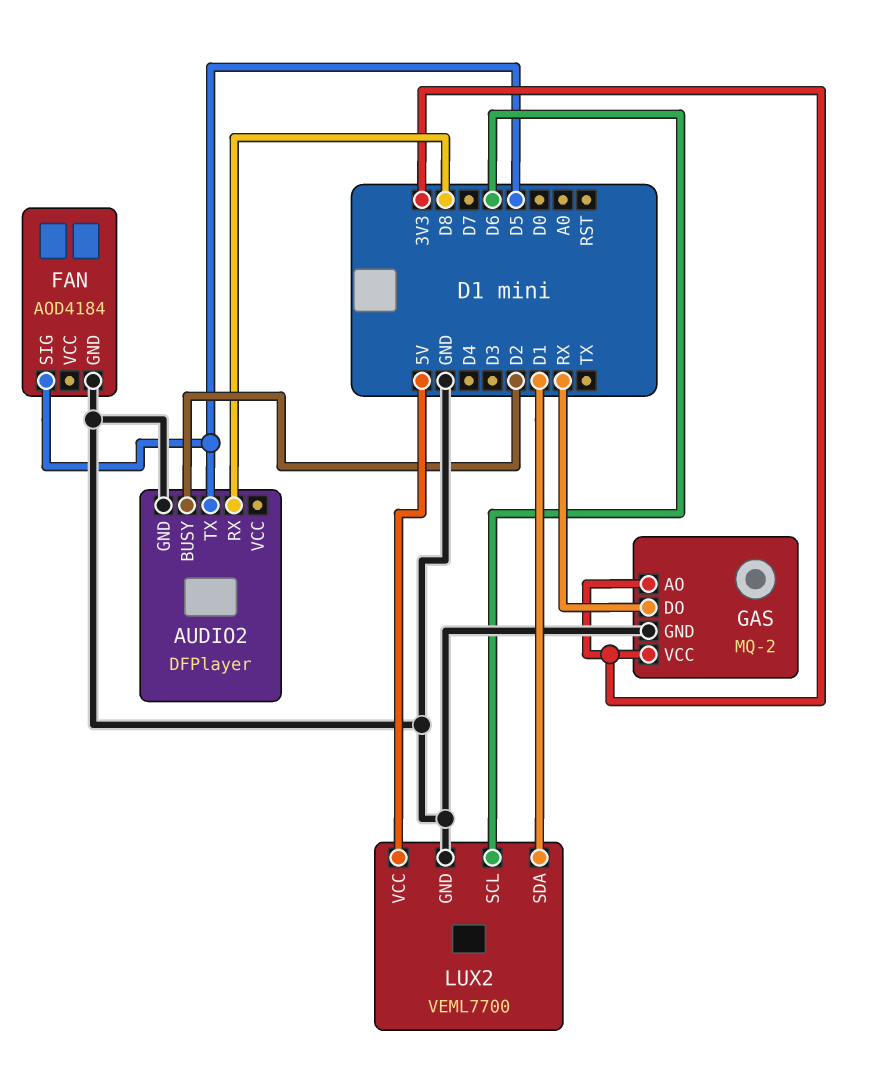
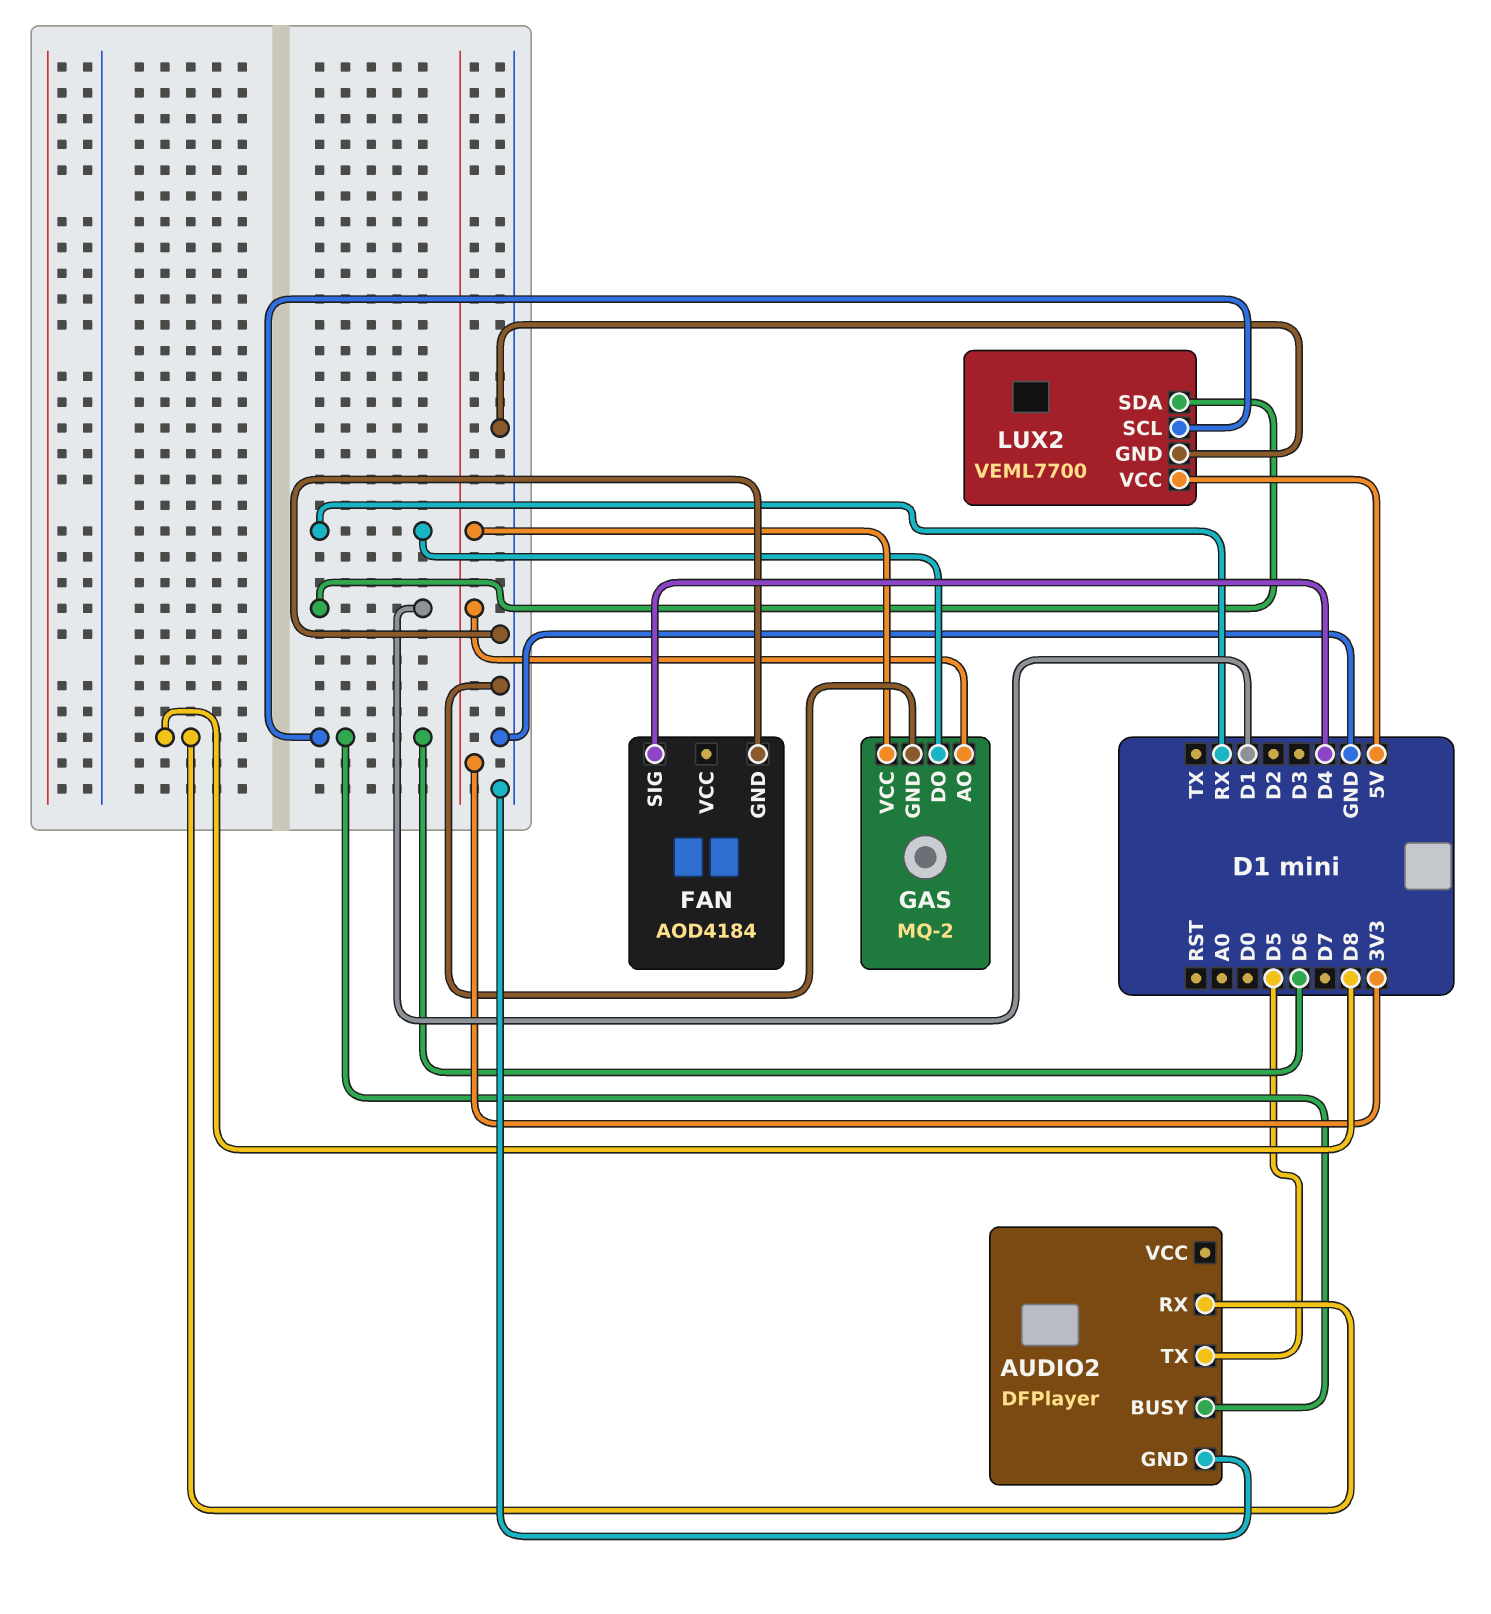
AUDIO2 pin BUSY: D2 -> D6
FAN pin SIG: D5 -> D4

